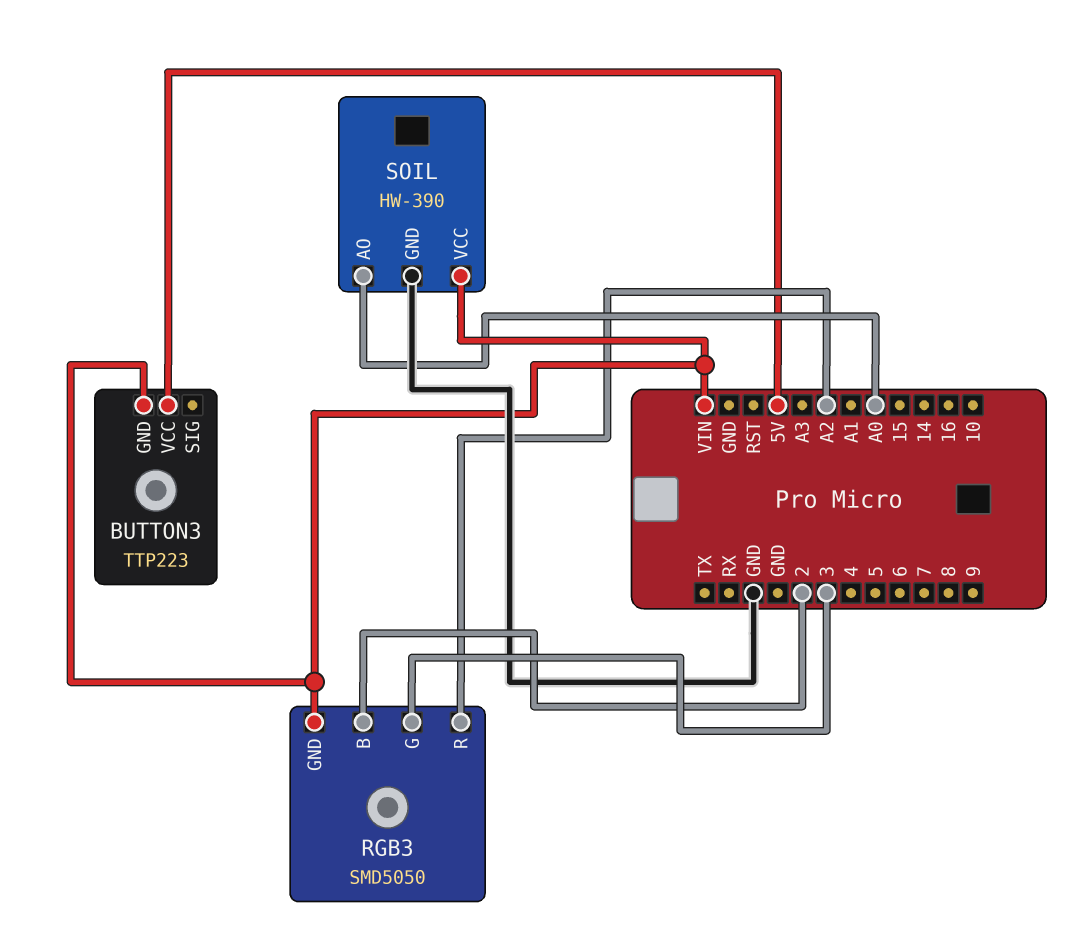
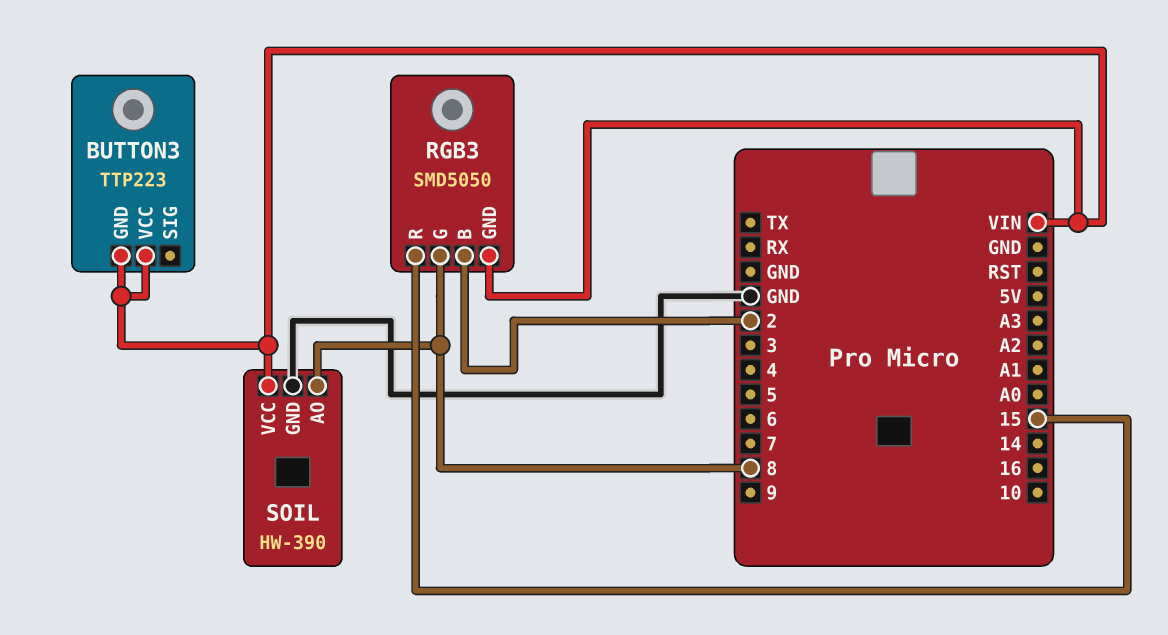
BUTTON3 pin VCC: 5V -> VIN
RGB3 pin G: 3 -> 8
RGB3 pin R: A2 -> 15
SOIL pin AO: A0 -> 8

